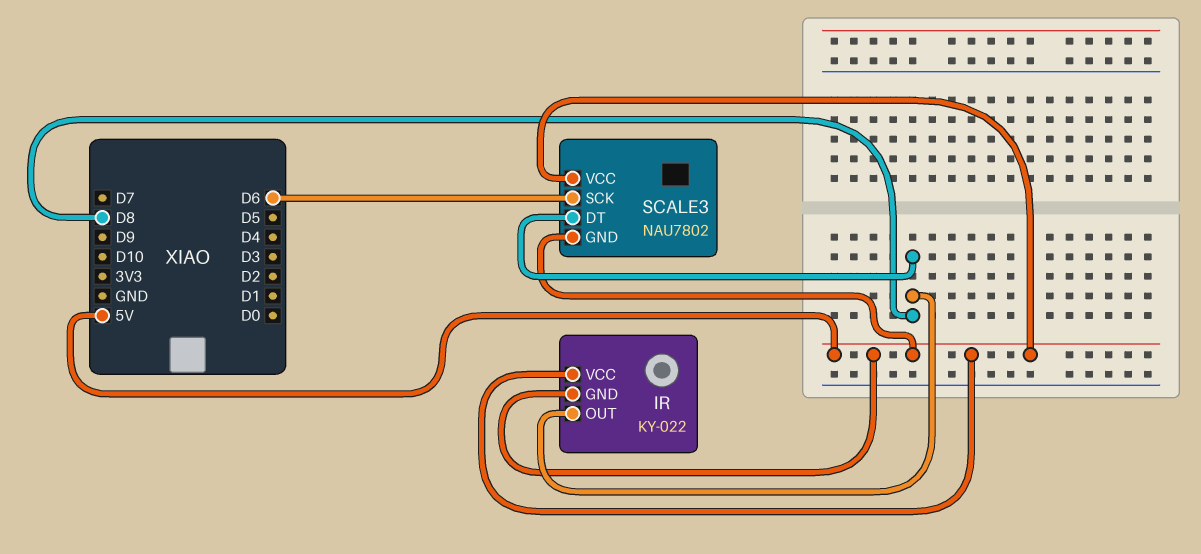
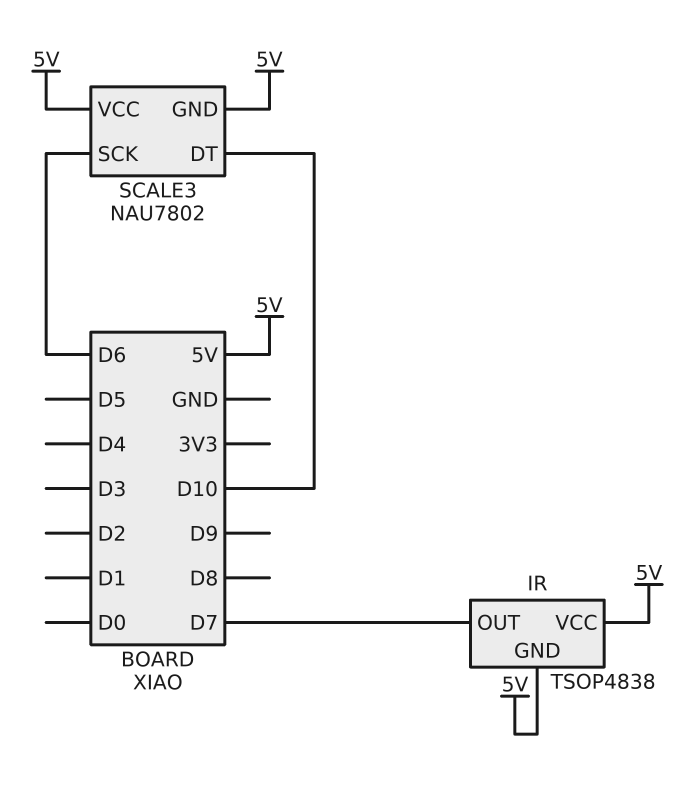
IR: KY-022 -> TSOP4838
IR pin OUT: D8 -> D7
SCALE3 pin DT: D8 -> D10

